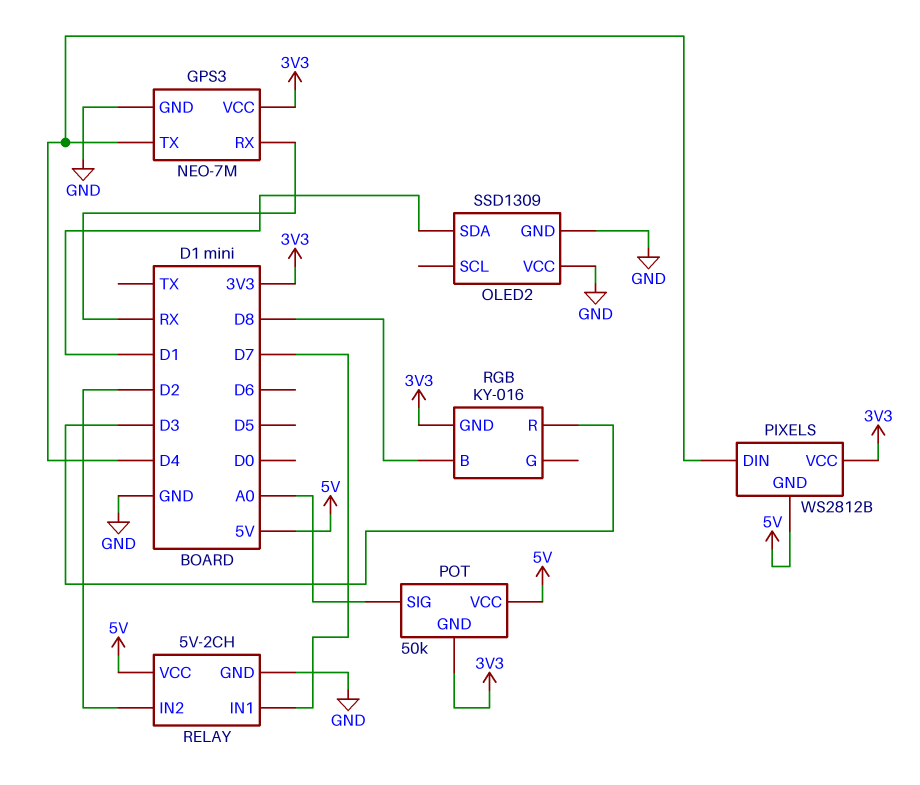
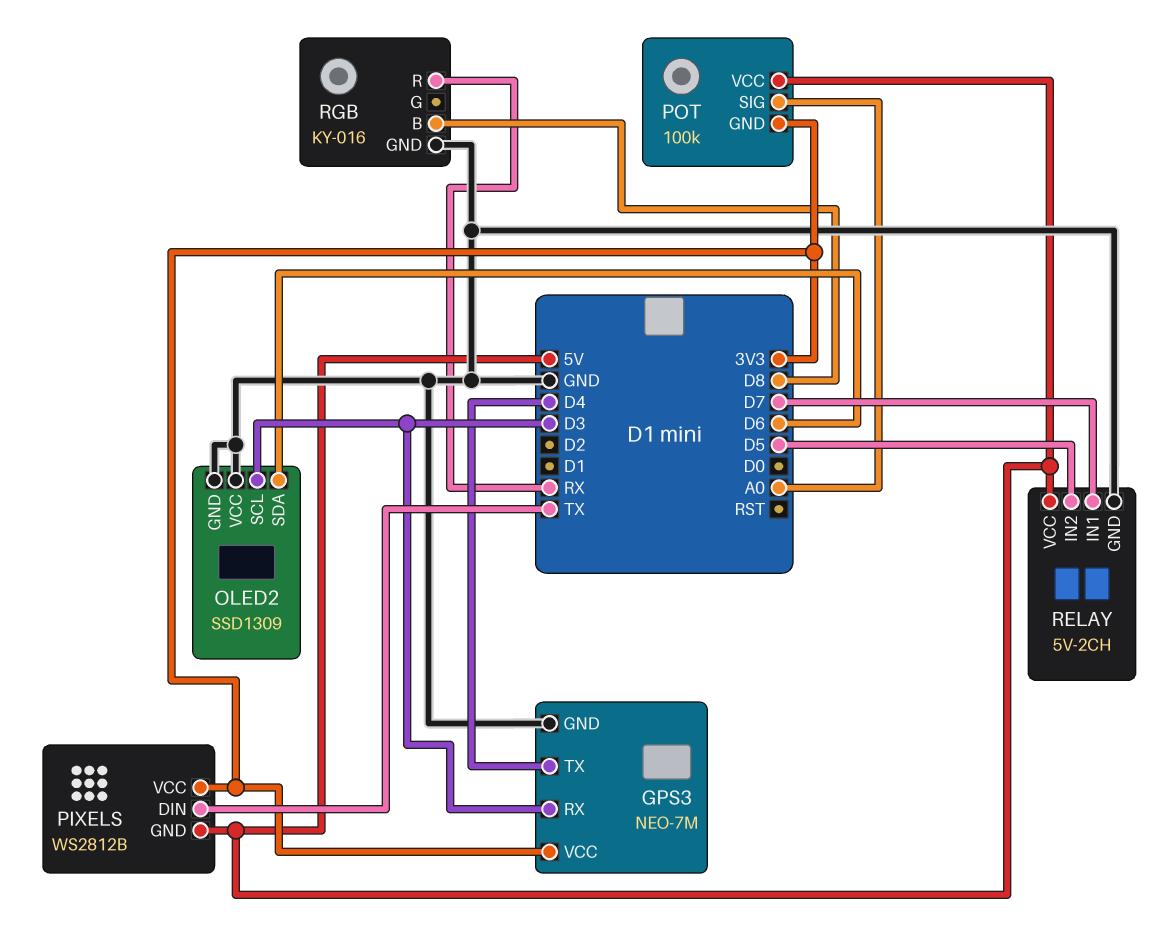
GPS3 pin RX: RX -> D3
OLED2 pin SCL: none -> D3
OLED2 pin SDA: D1 -> D6
PIXELS pin DIN: D4 -> TX
POT: 50k -> 100k
RELAY pin IN2: D2 -> D5
RGB pin GND: 3V3 -> GND
RGB pin R: D3 -> RX

